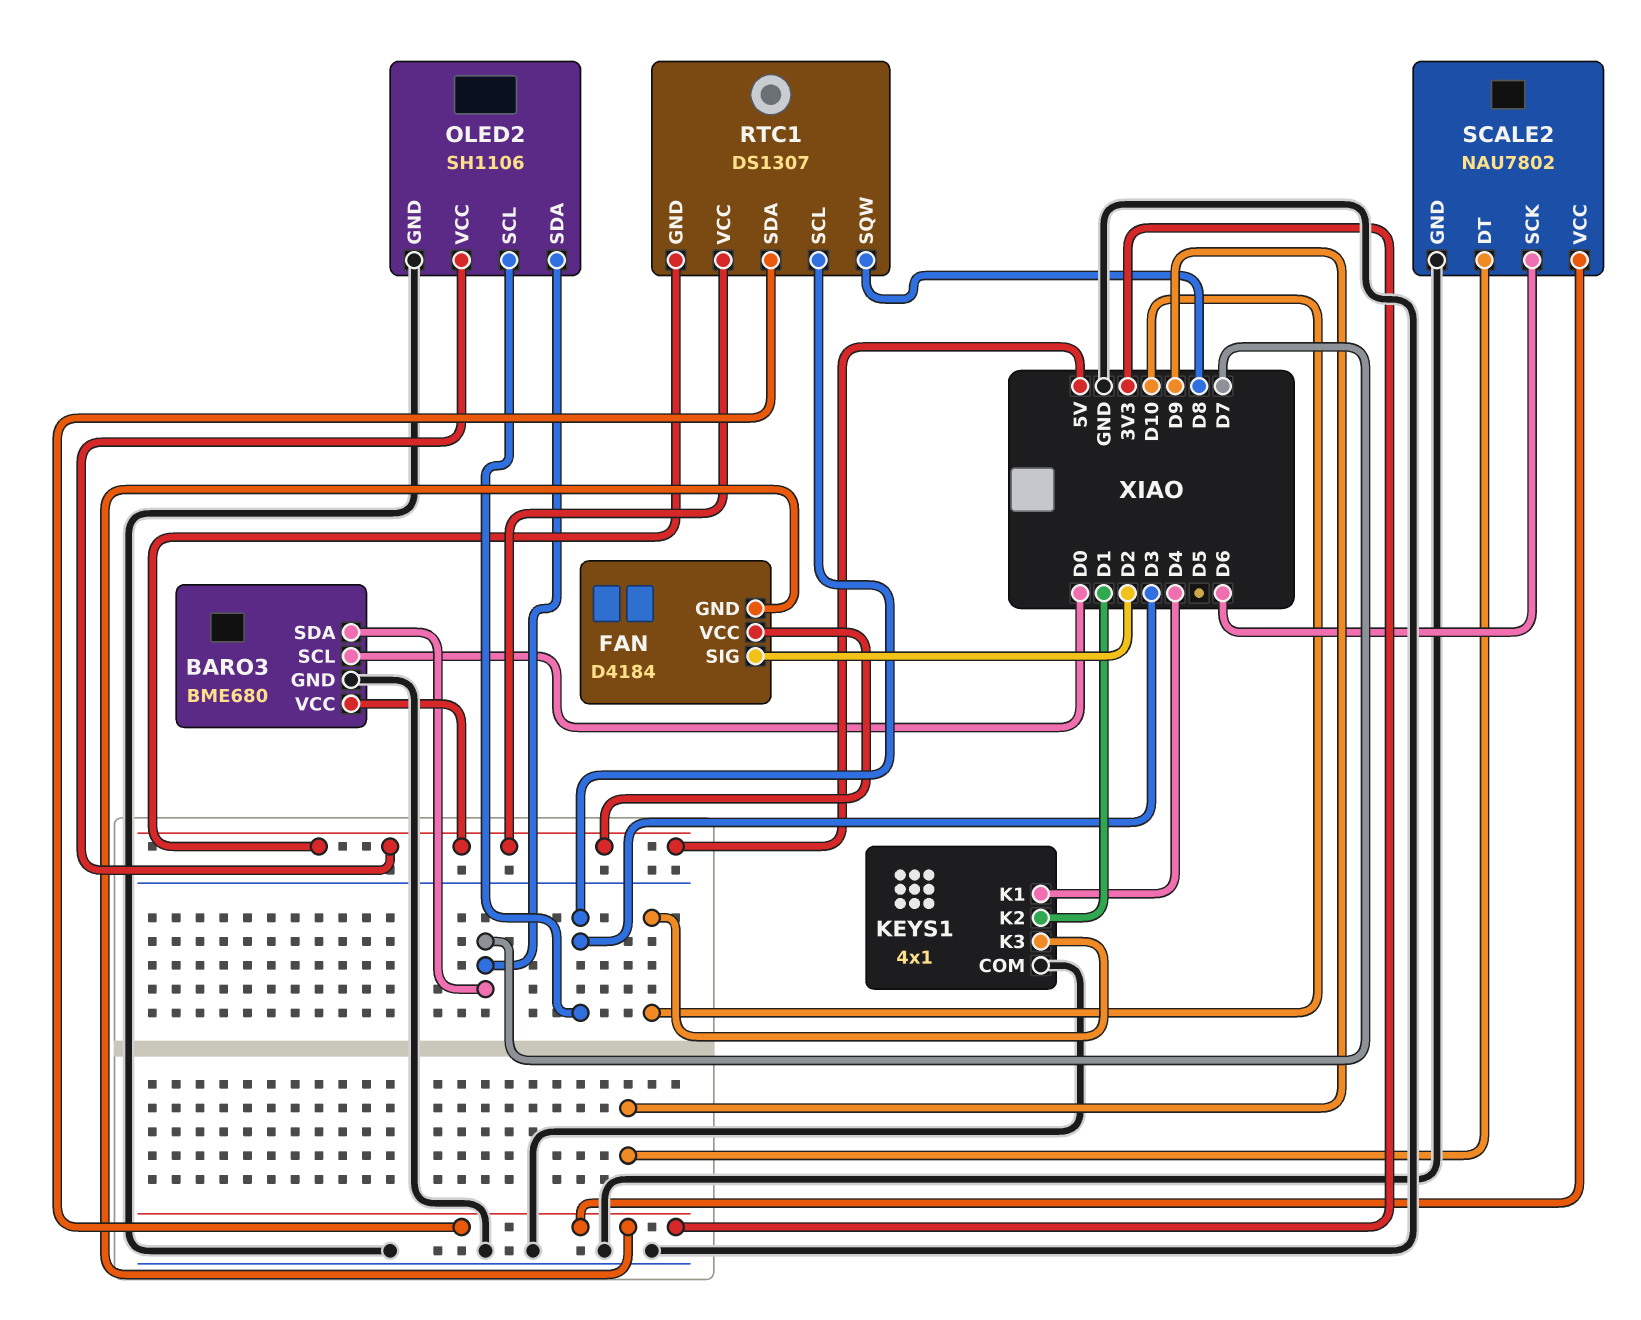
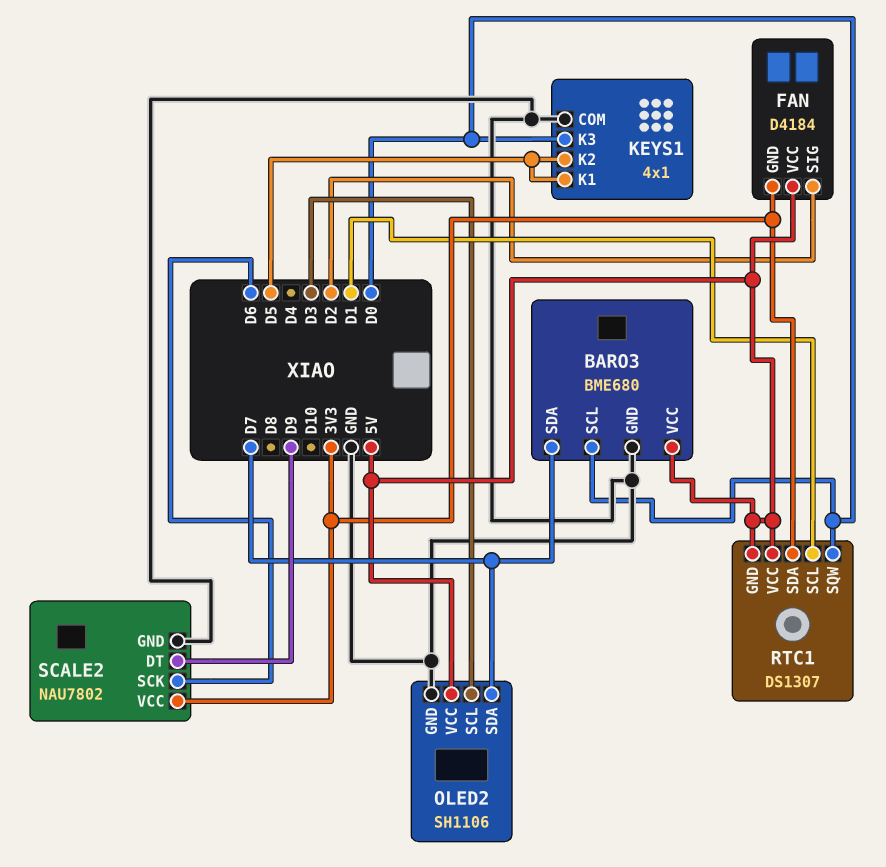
KEYS1 pin K1: D4 -> D5
KEYS1 pin K2: D1 -> D5
KEYS1 pin K3: D10 -> D0
RTC1 pin SCL: D3 -> D1
RTC1 pin SQW: D8 -> D0

